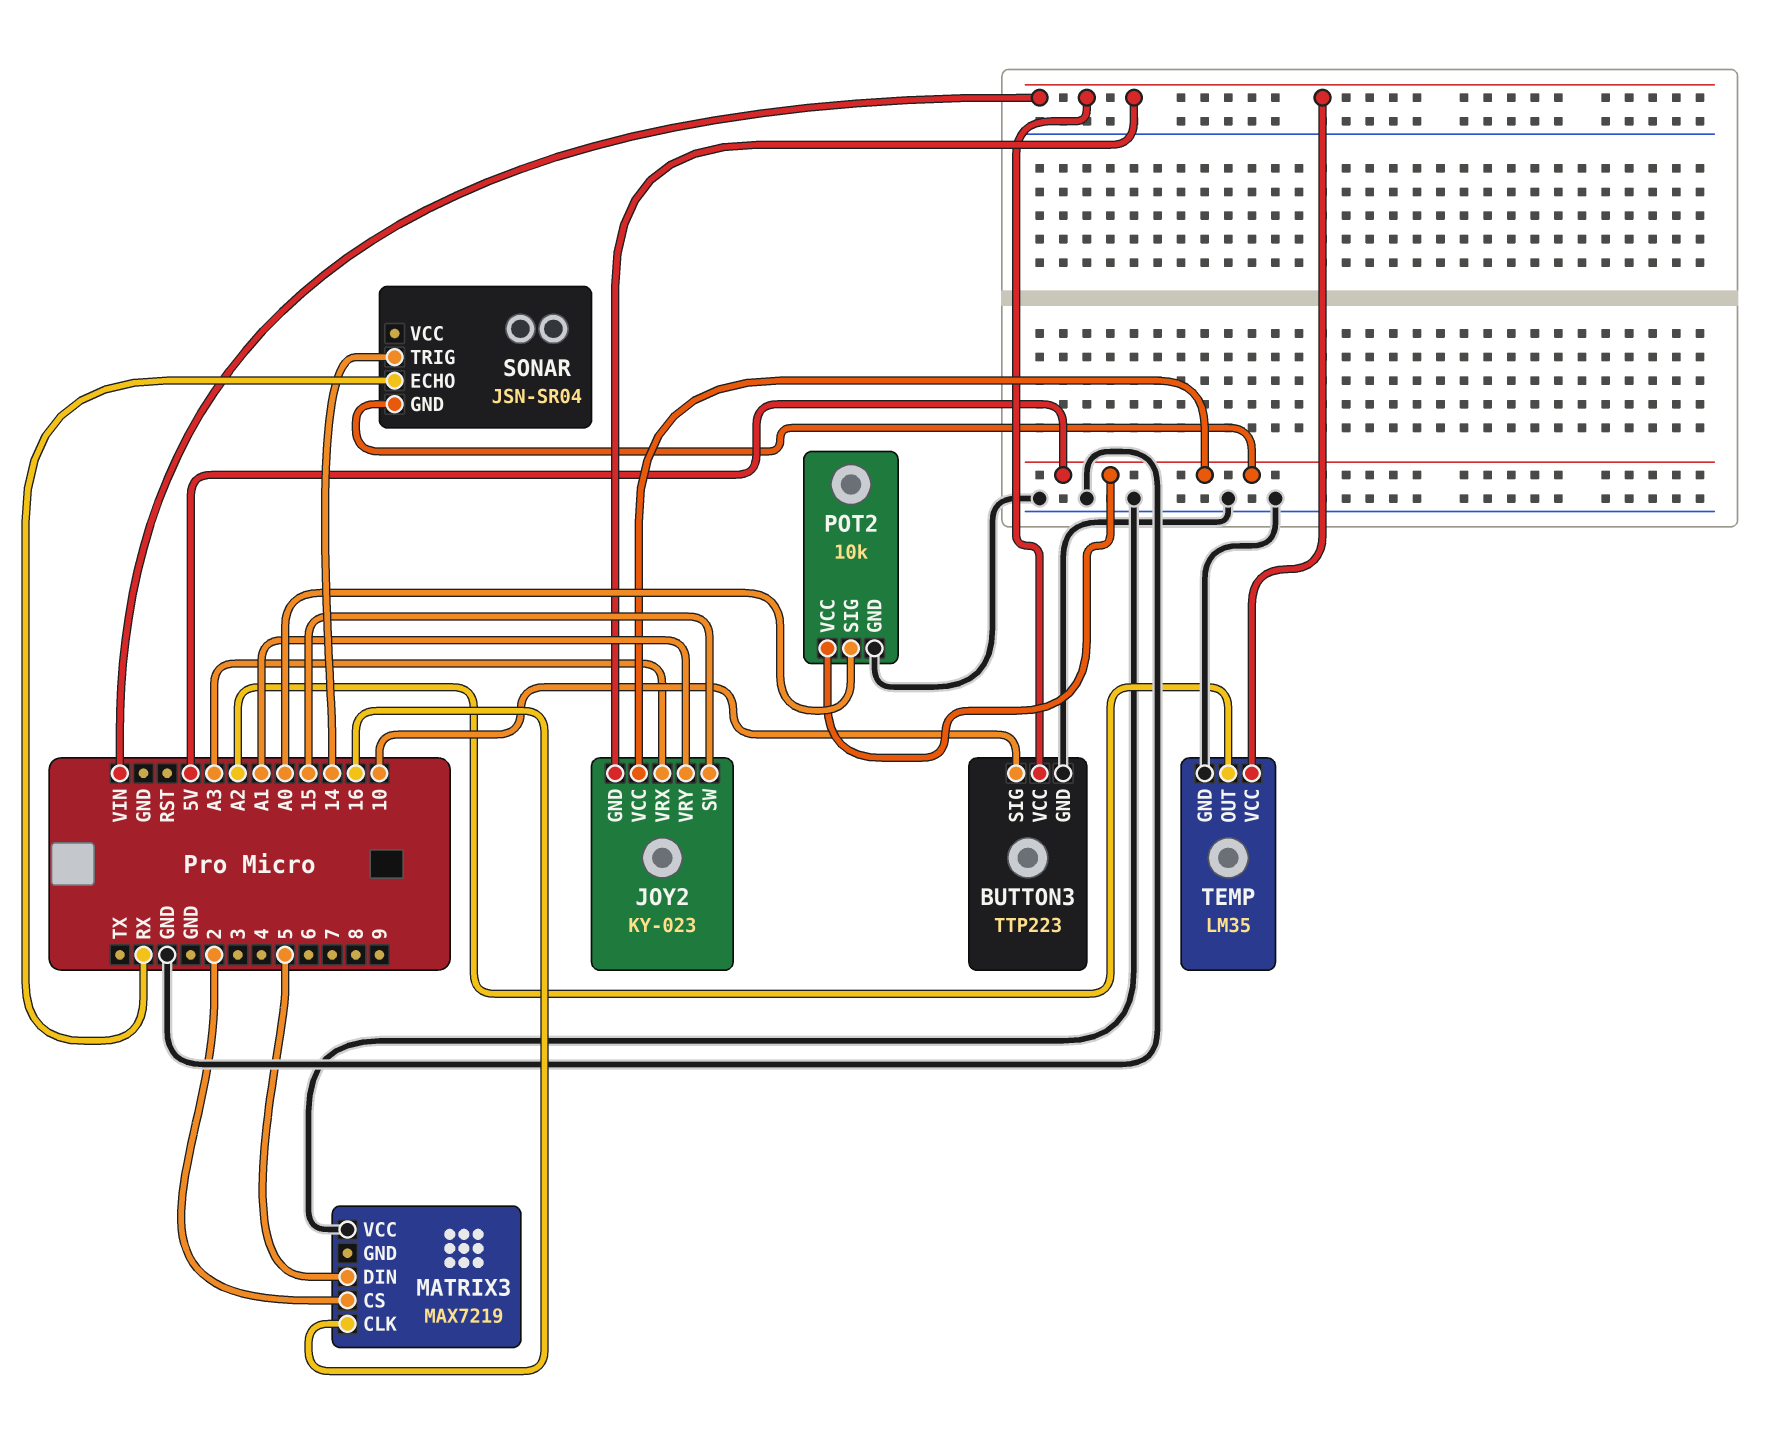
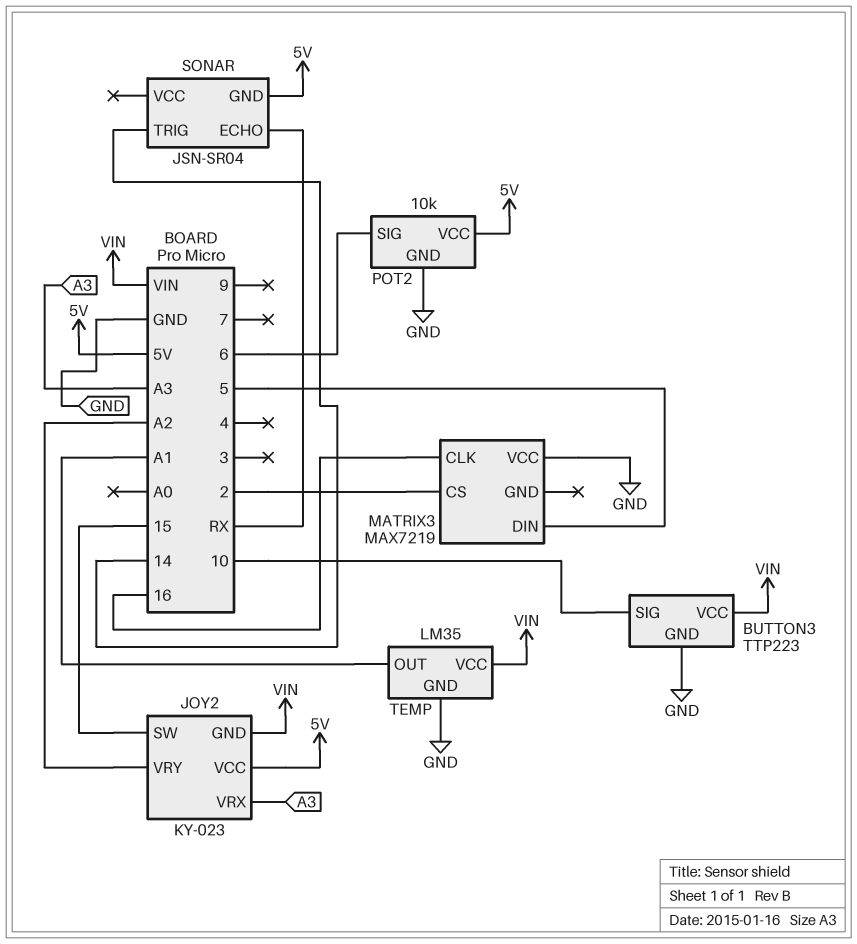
JOY2 pin VRY: A1 -> A2
POT2 pin SIG: A0 -> 6
TEMP pin OUT: A2 -> A1

